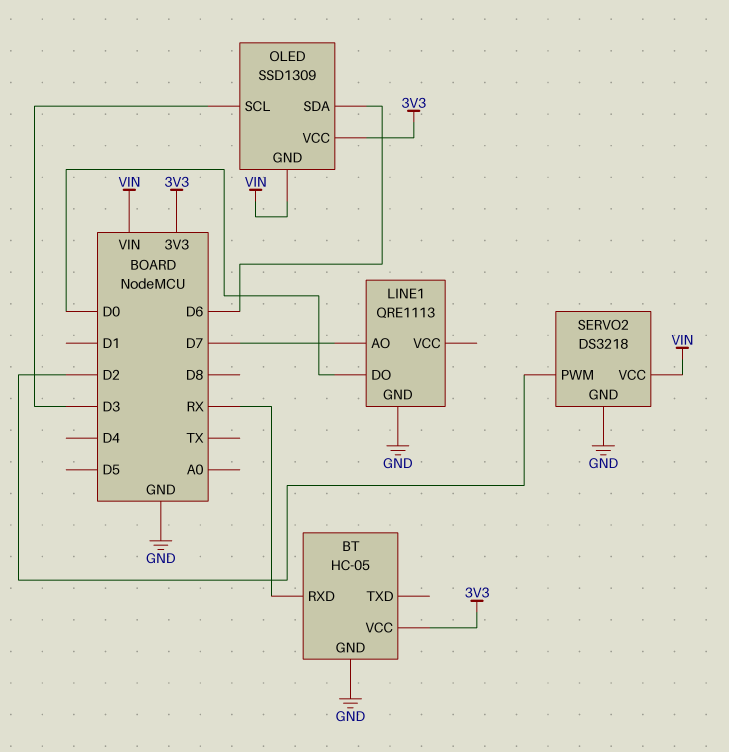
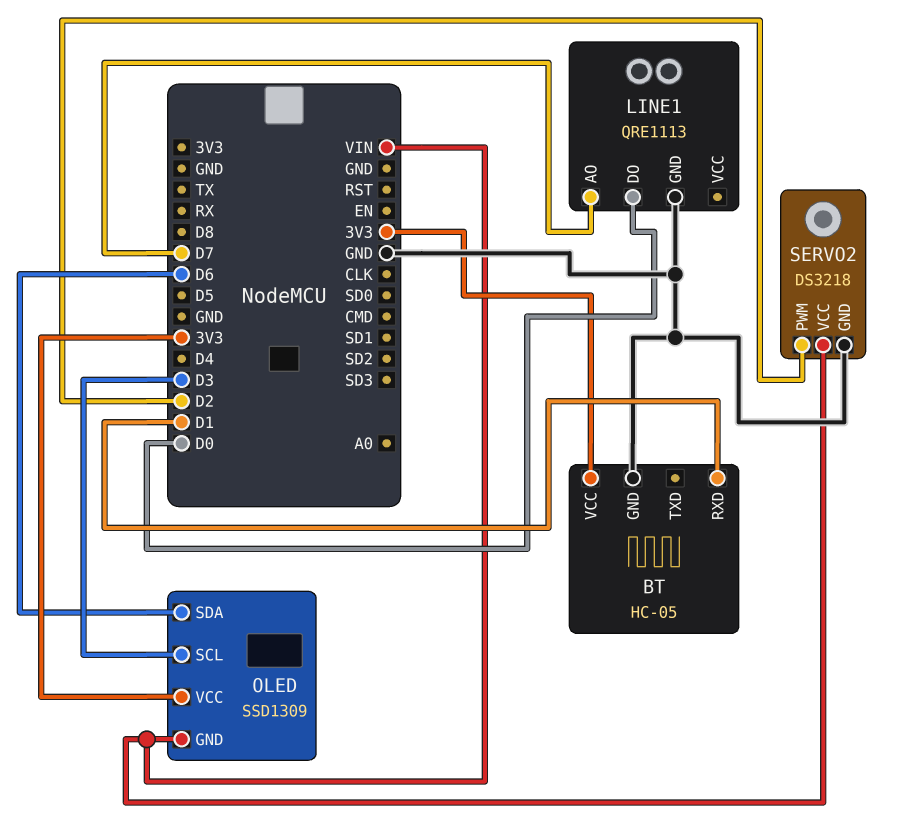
BT pin RXD: RX -> D1

